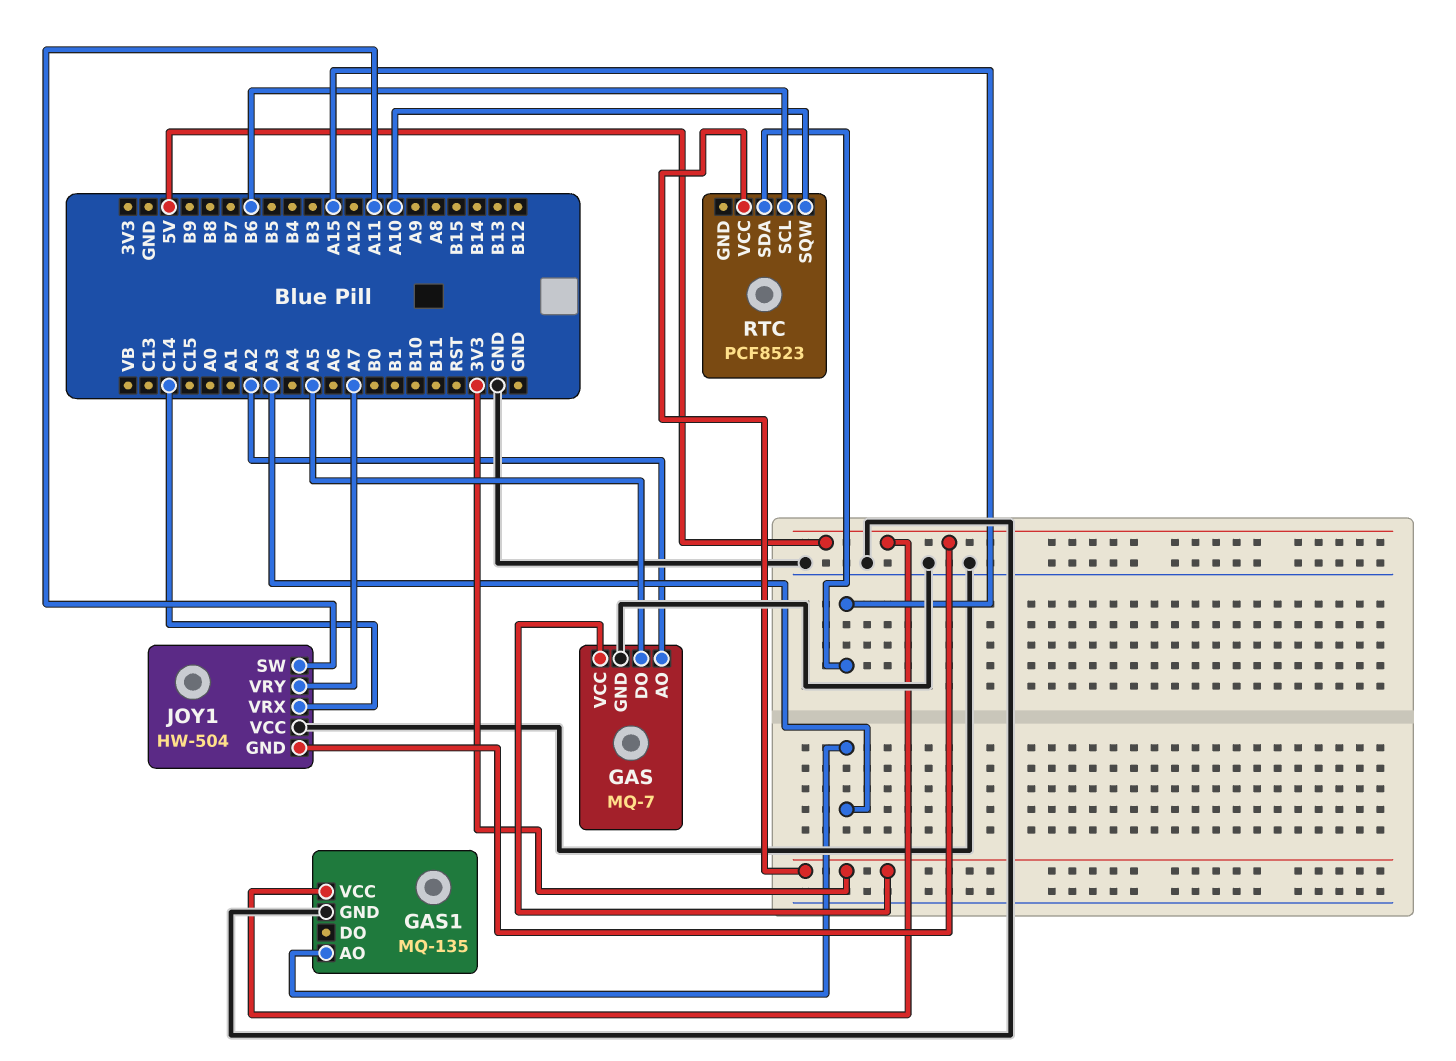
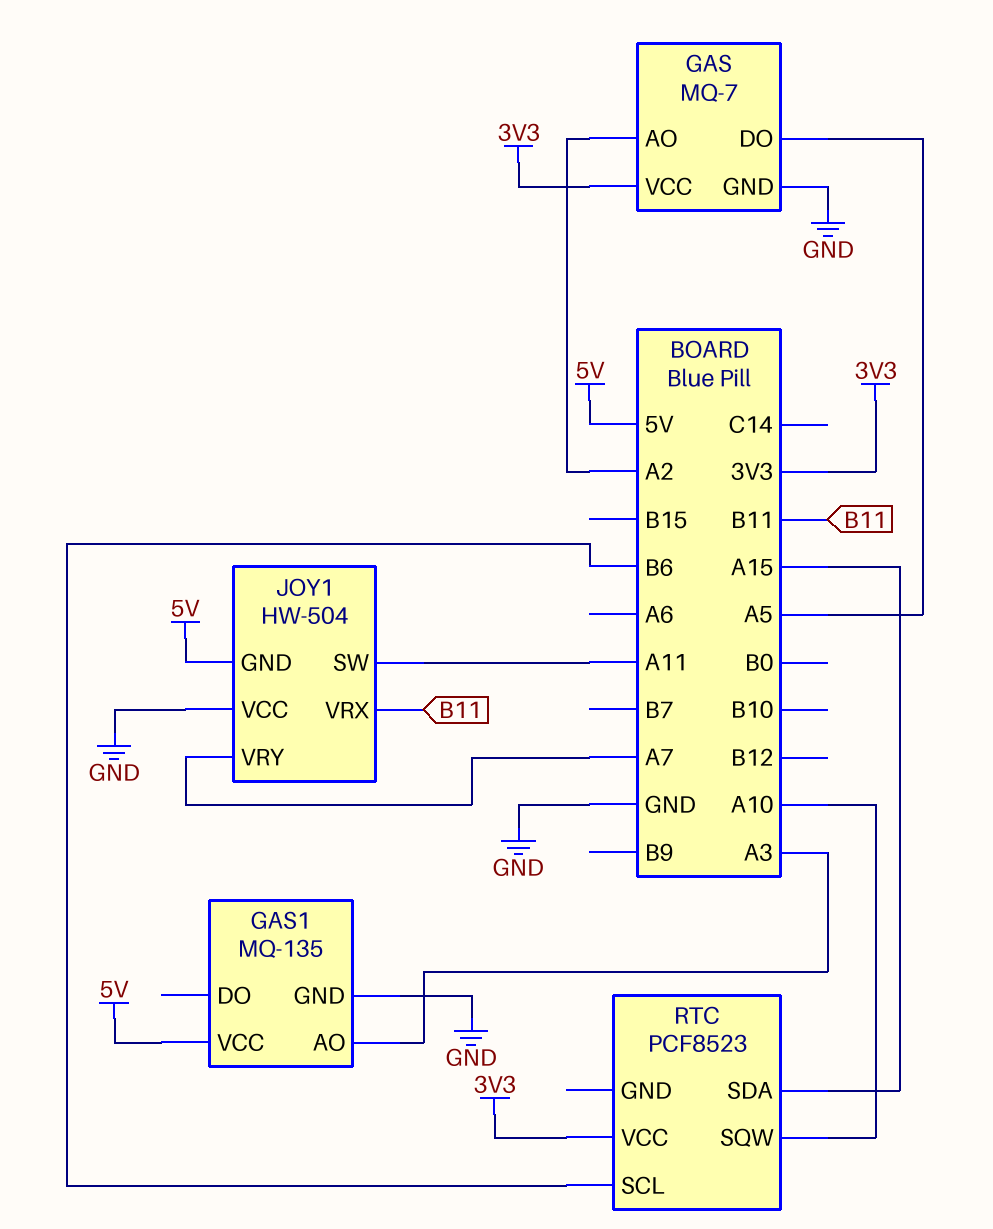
JOY1 pin VRX: C14 -> B11

